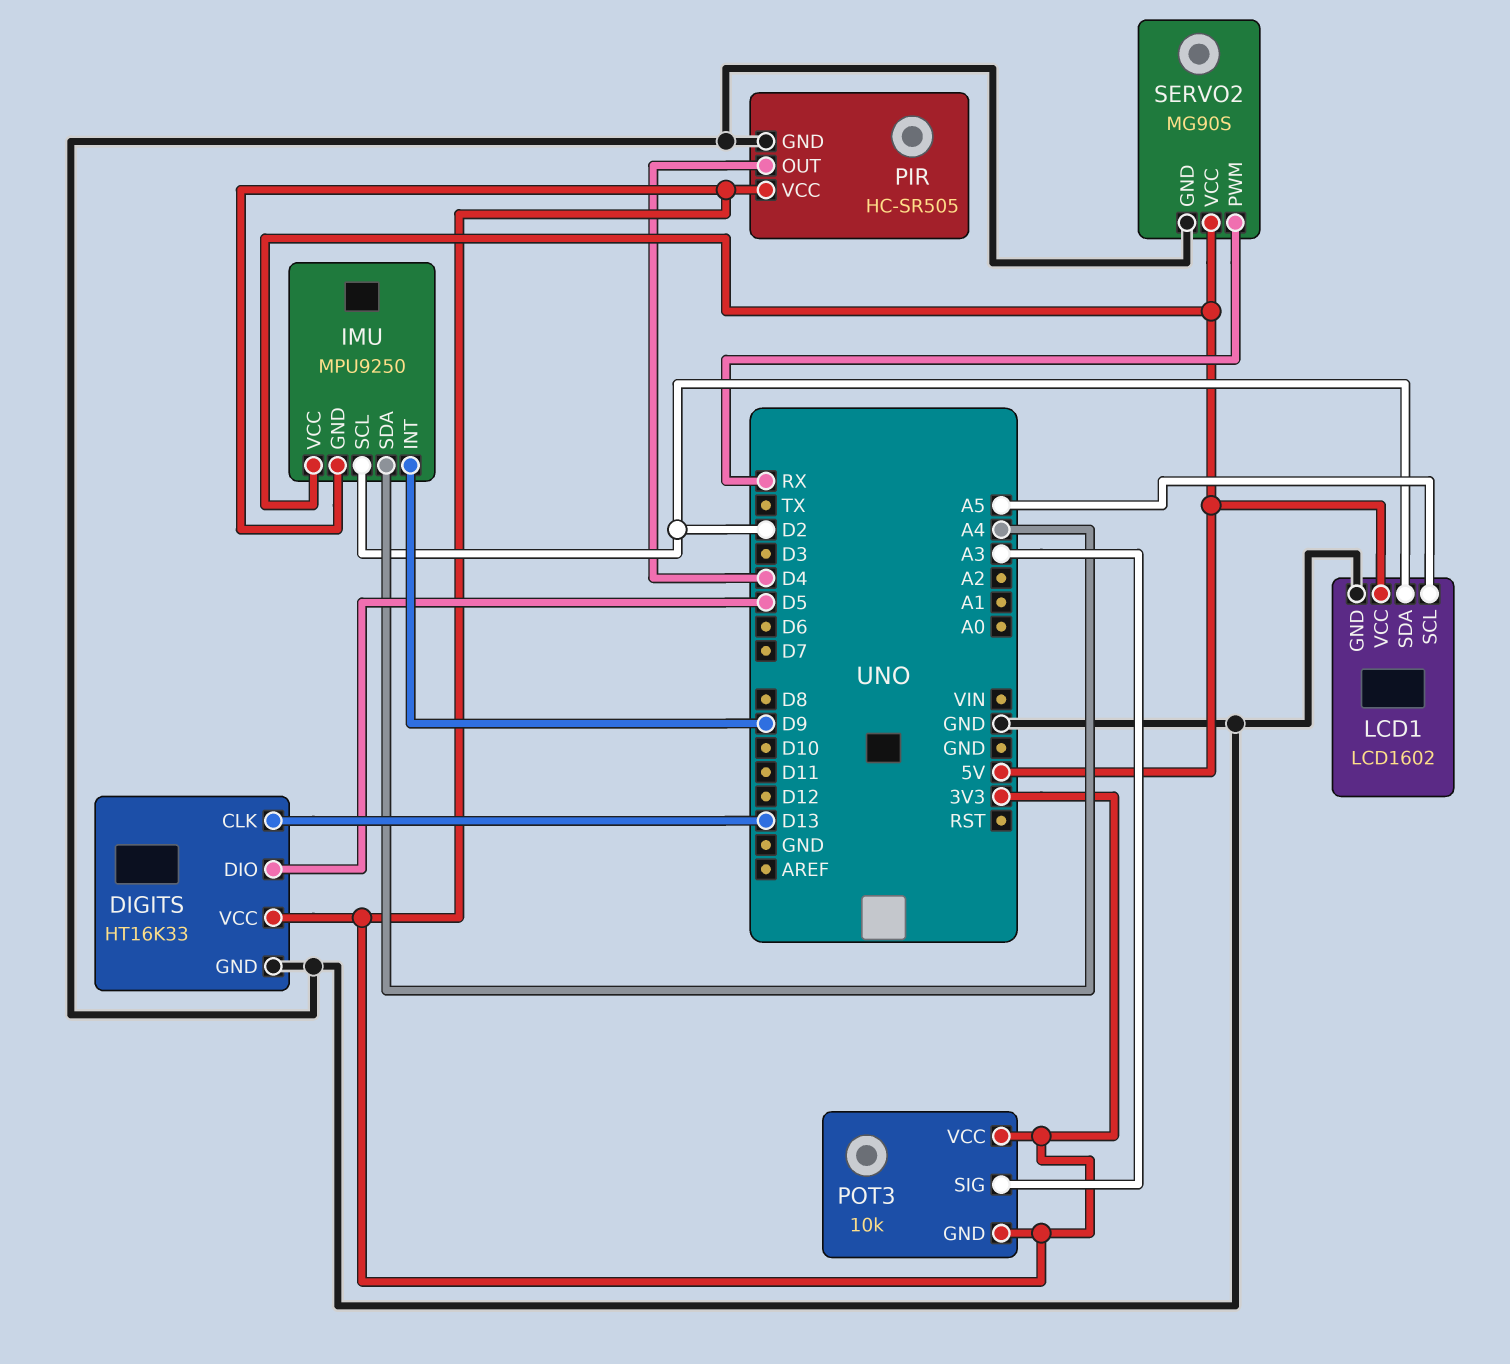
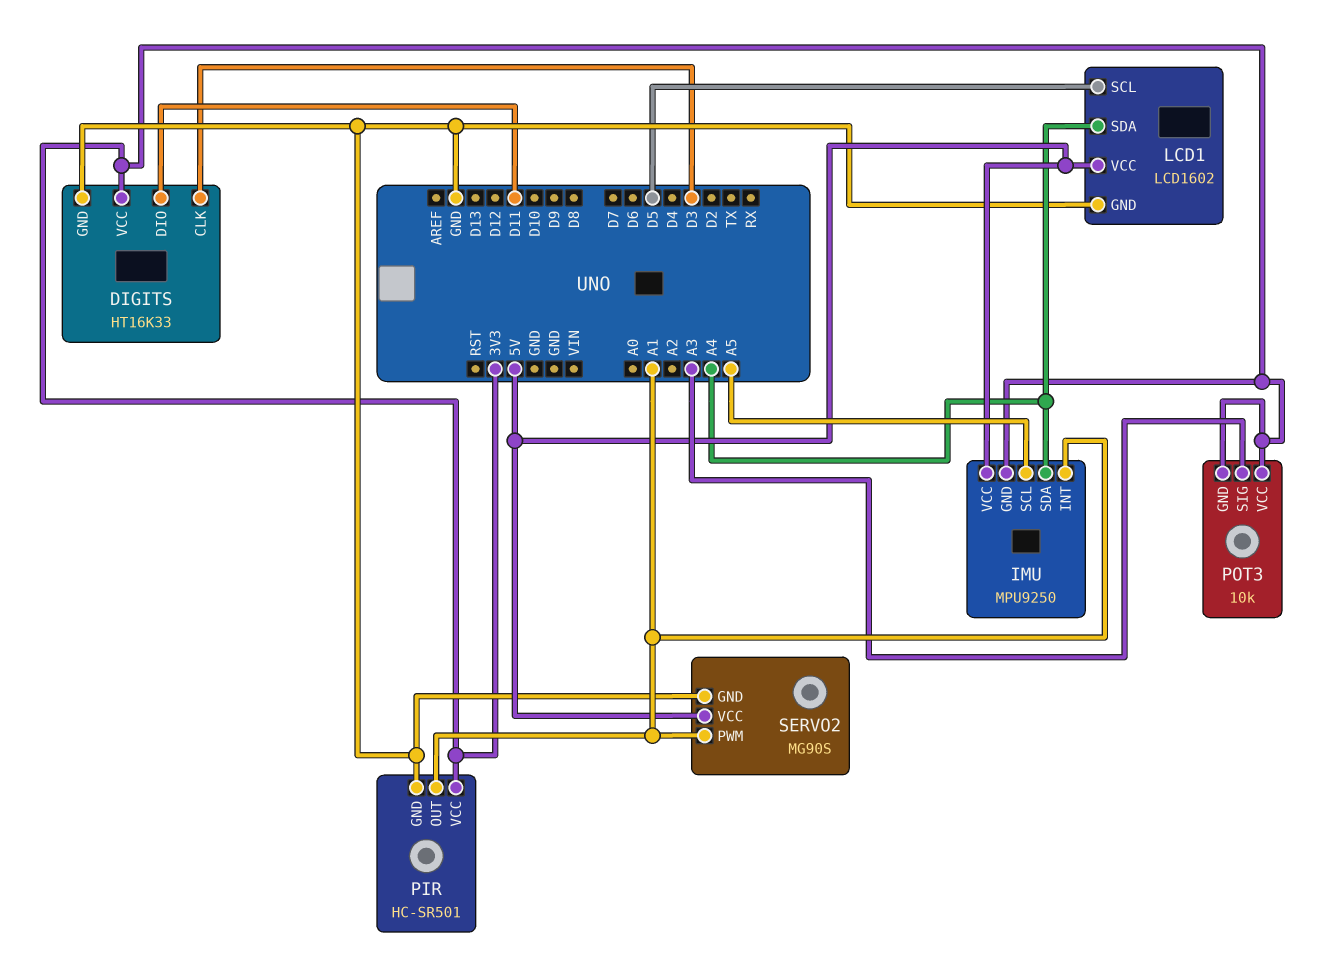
DIGITS pin CLK: D13 -> D3
DIGITS pin DIO: D5 -> D11
IMU pin INT: D9 -> A1
IMU pin SCL: D2 -> A5
LCD1 pin SCL: A5 -> D5
LCD1 pin SDA: D2 -> A4
PIR: HC-SR505 -> HC-SR501
PIR pin OUT: D4 -> A1
SERVO2 pin PWM: RX -> A1

